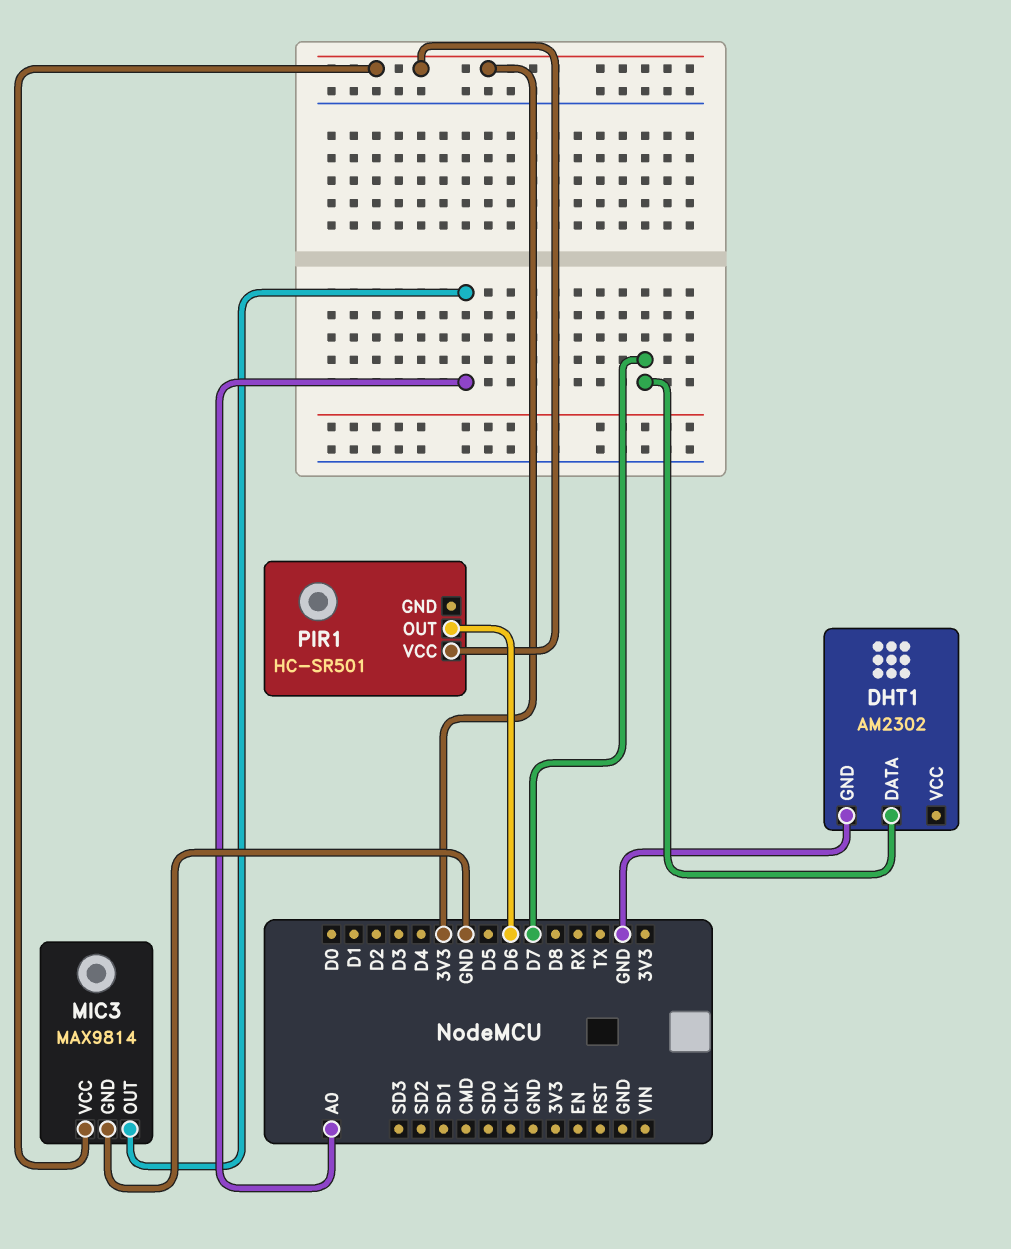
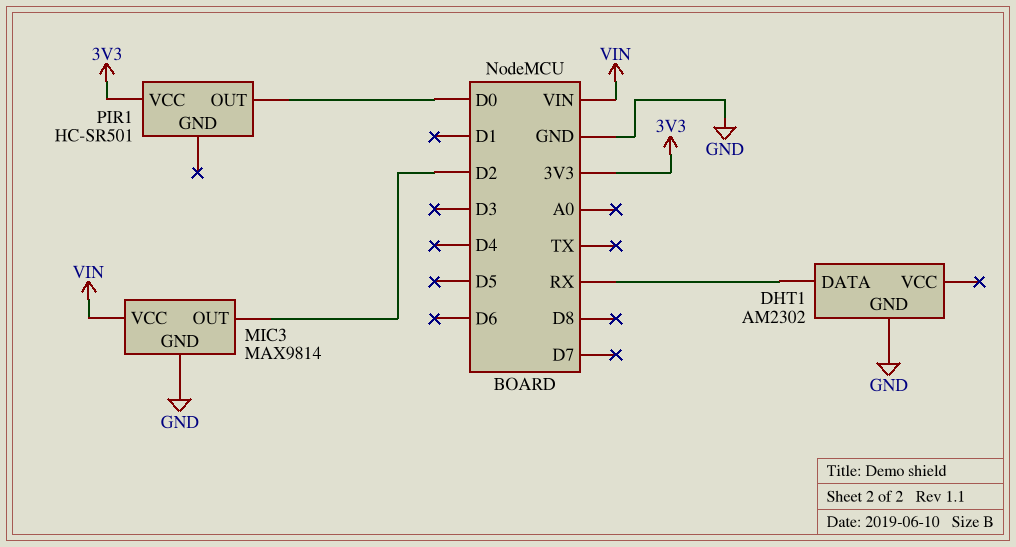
DHT1 pin DATA: D7 -> RX
MIC3 pin OUT: A0 -> D2
MIC3 pin VCC: 3V3 -> VIN
PIR1 pin OUT: D6 -> D0

